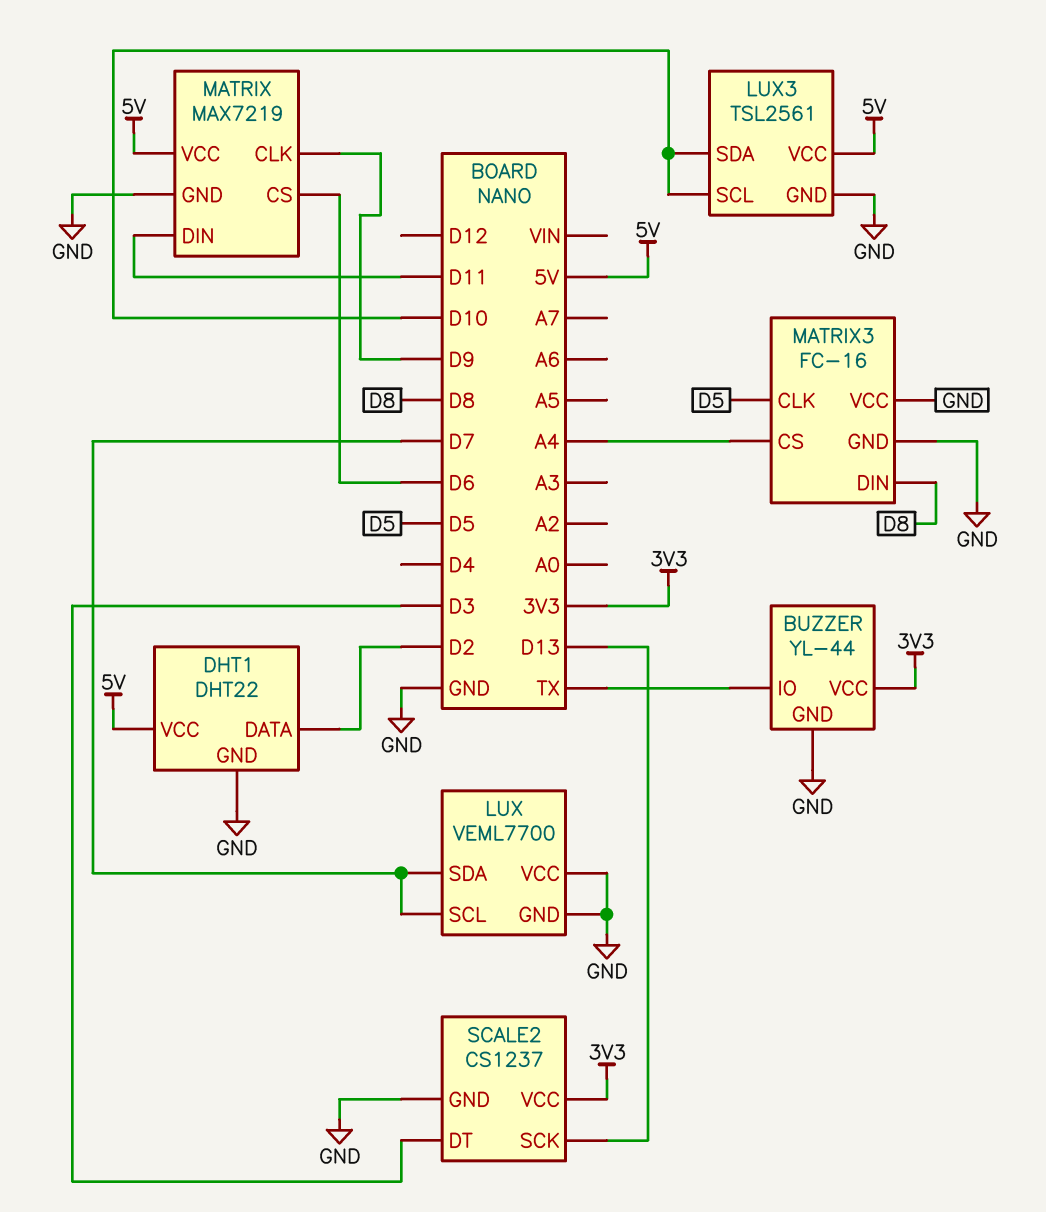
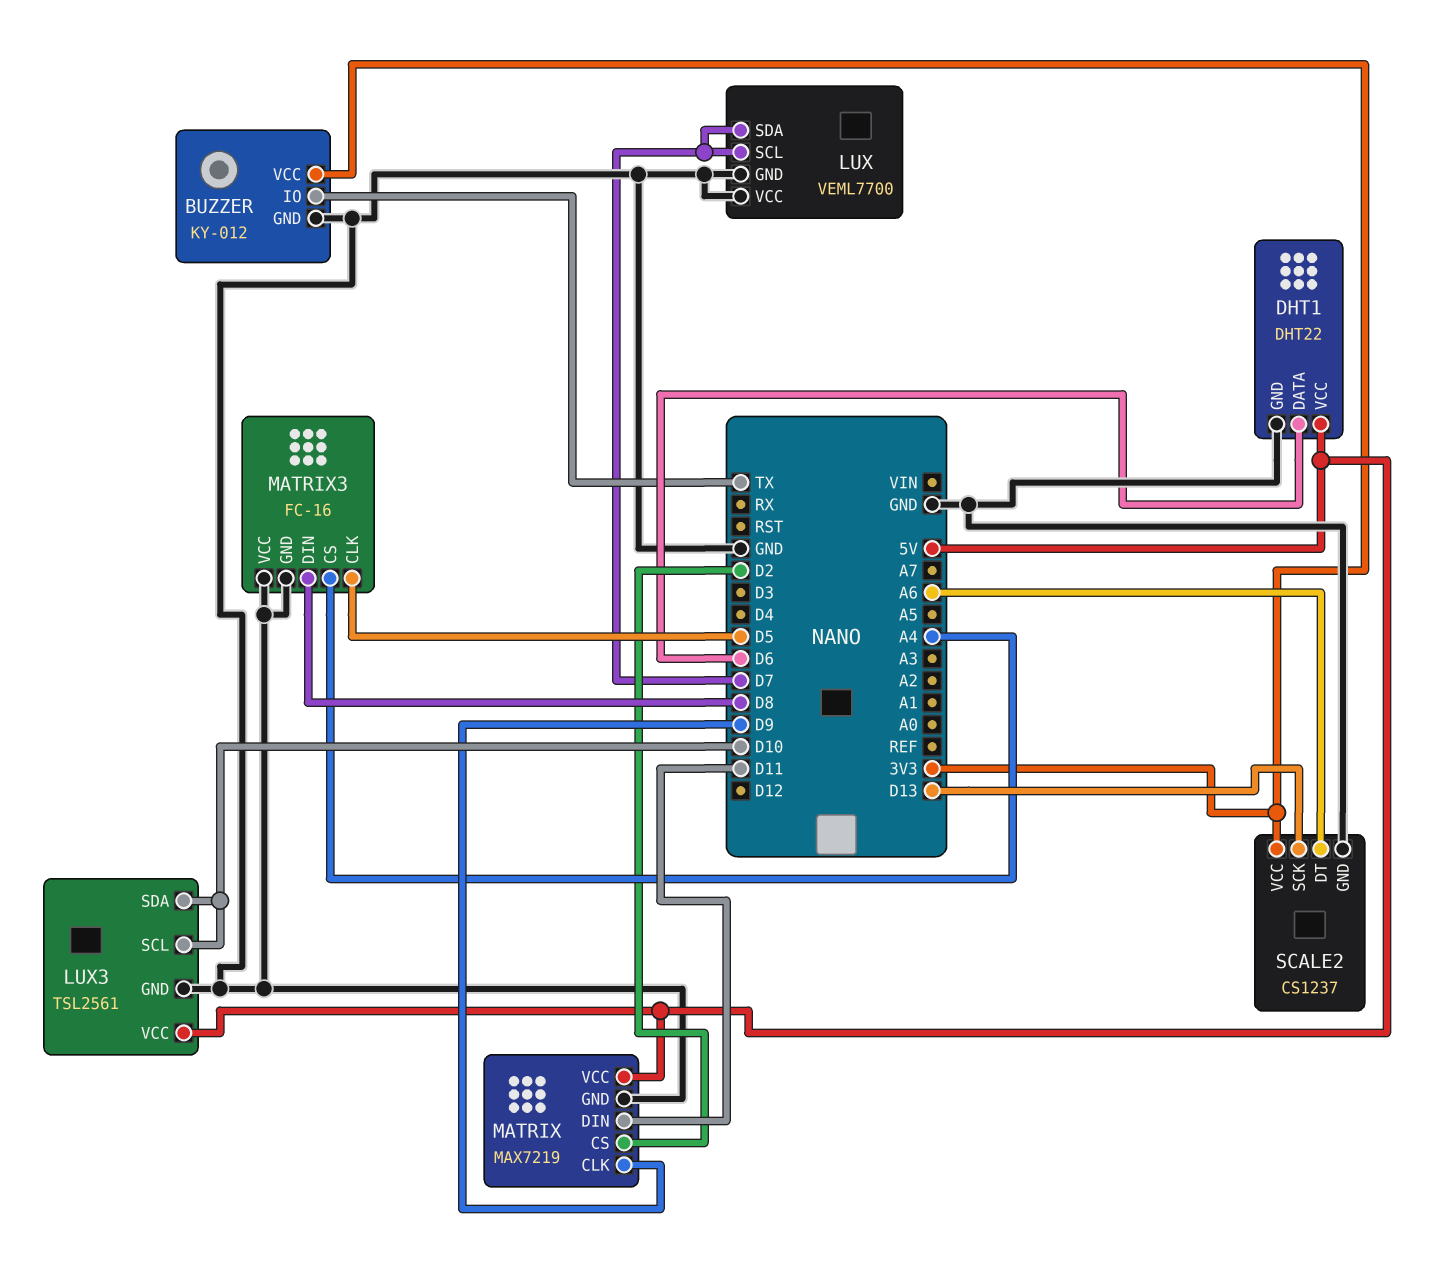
BUZZER: YL-44 -> KY-012
DHT1 pin DATA: D2 -> D6
MATRIX pin CS: D6 -> D2
SCALE2 pin DT: D3 -> A6

